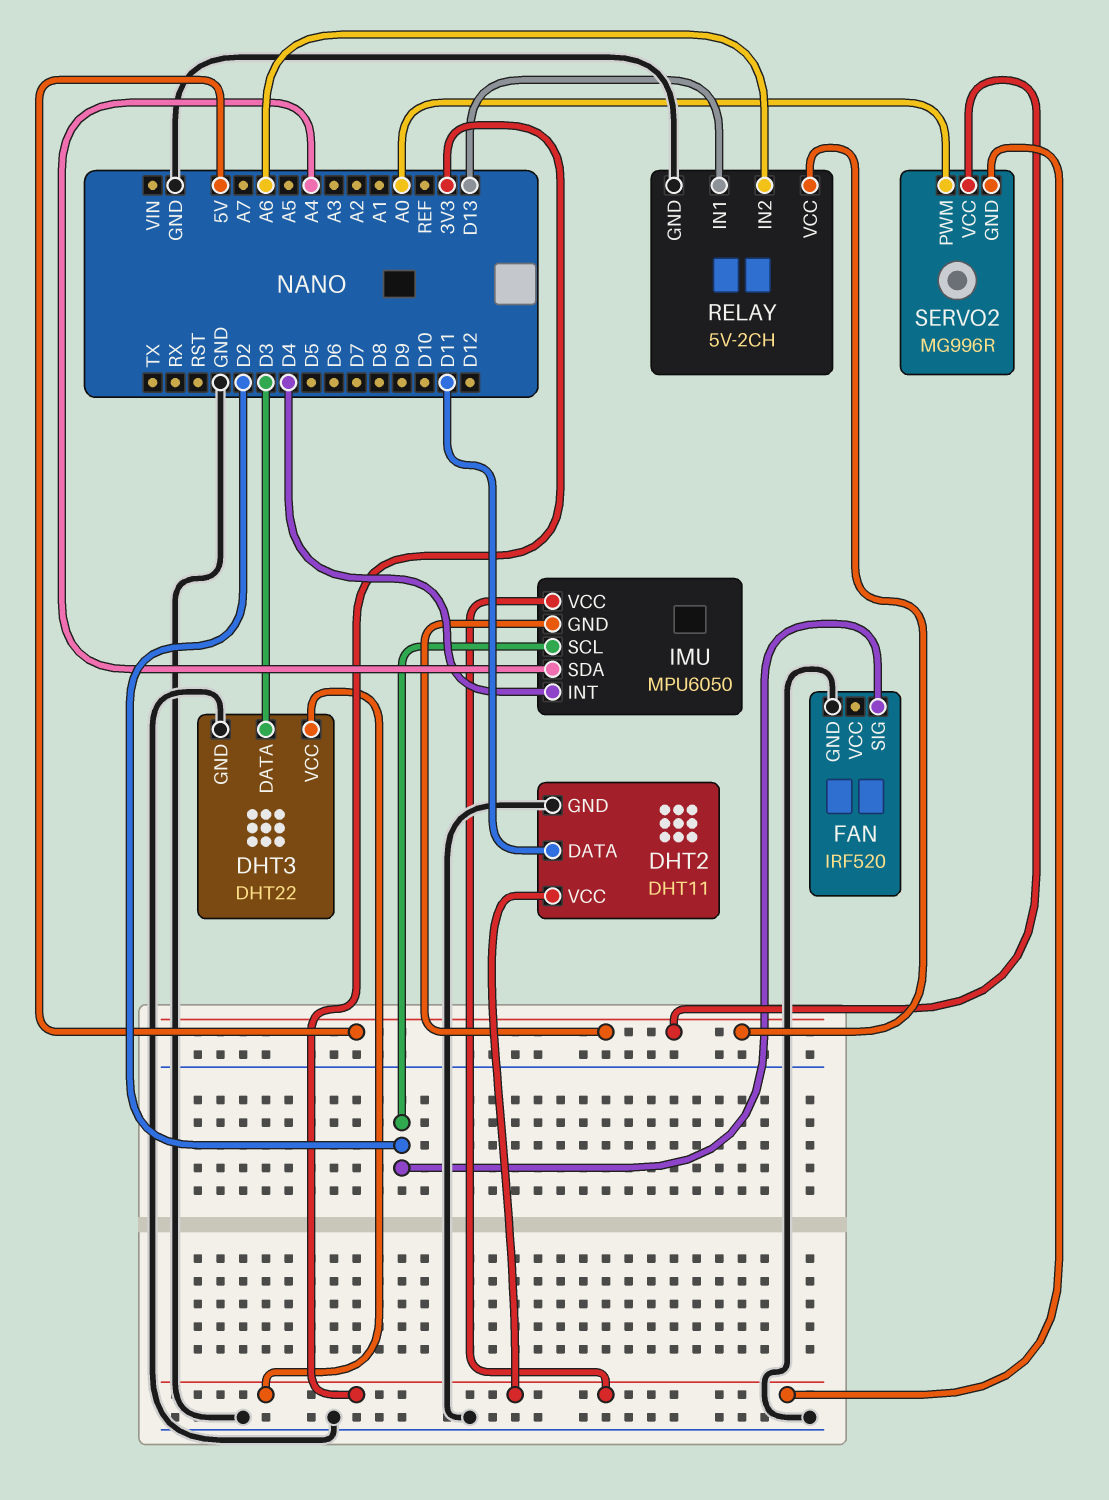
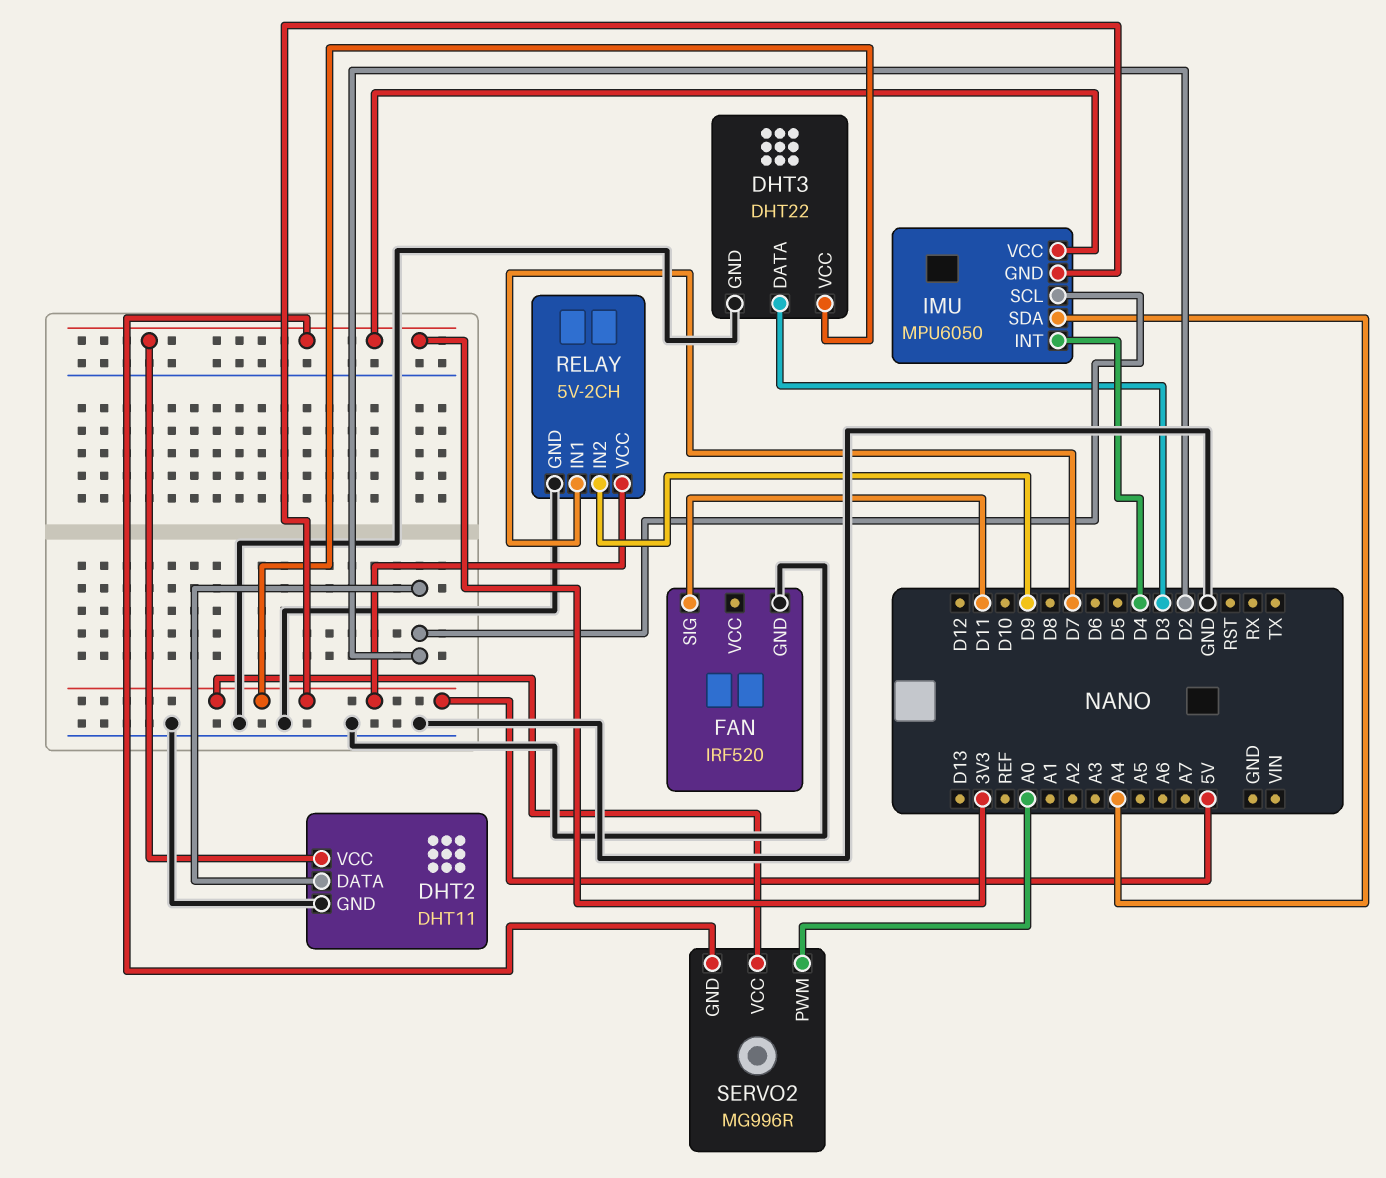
DHT2 pin DATA: D11 -> D2
DHT3 pin VCC: 3V3 -> 5V
FAN pin SIG: D2 -> D11
RELAY pin IN1: D13 -> D7
RELAY pin IN2: A6 -> D9

